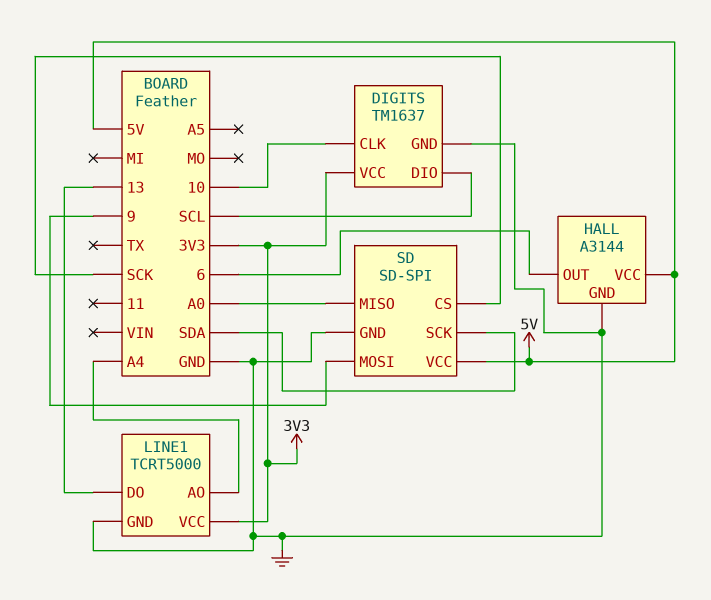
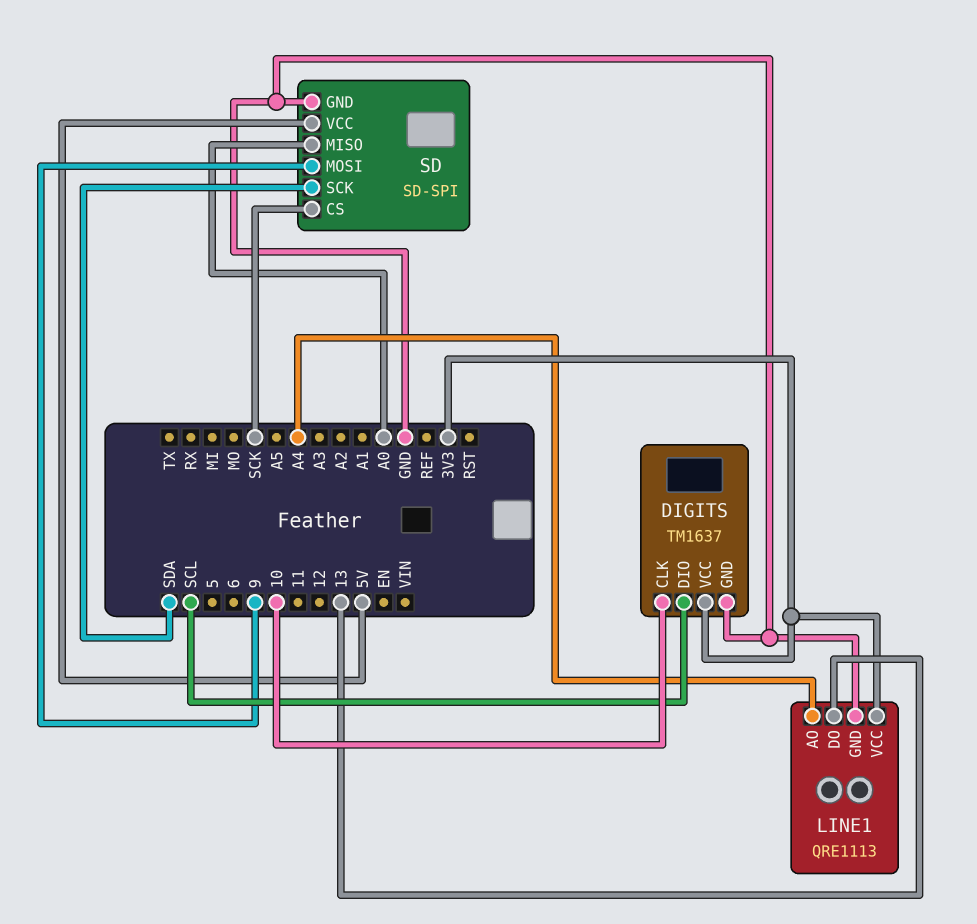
HALL: A3144 -> none
HALL pin GND: GND -> none
HALL pin OUT: 6 -> none
HALL pin VCC: 5V -> none
LINE1: TCRT5000 -> QRE1113

